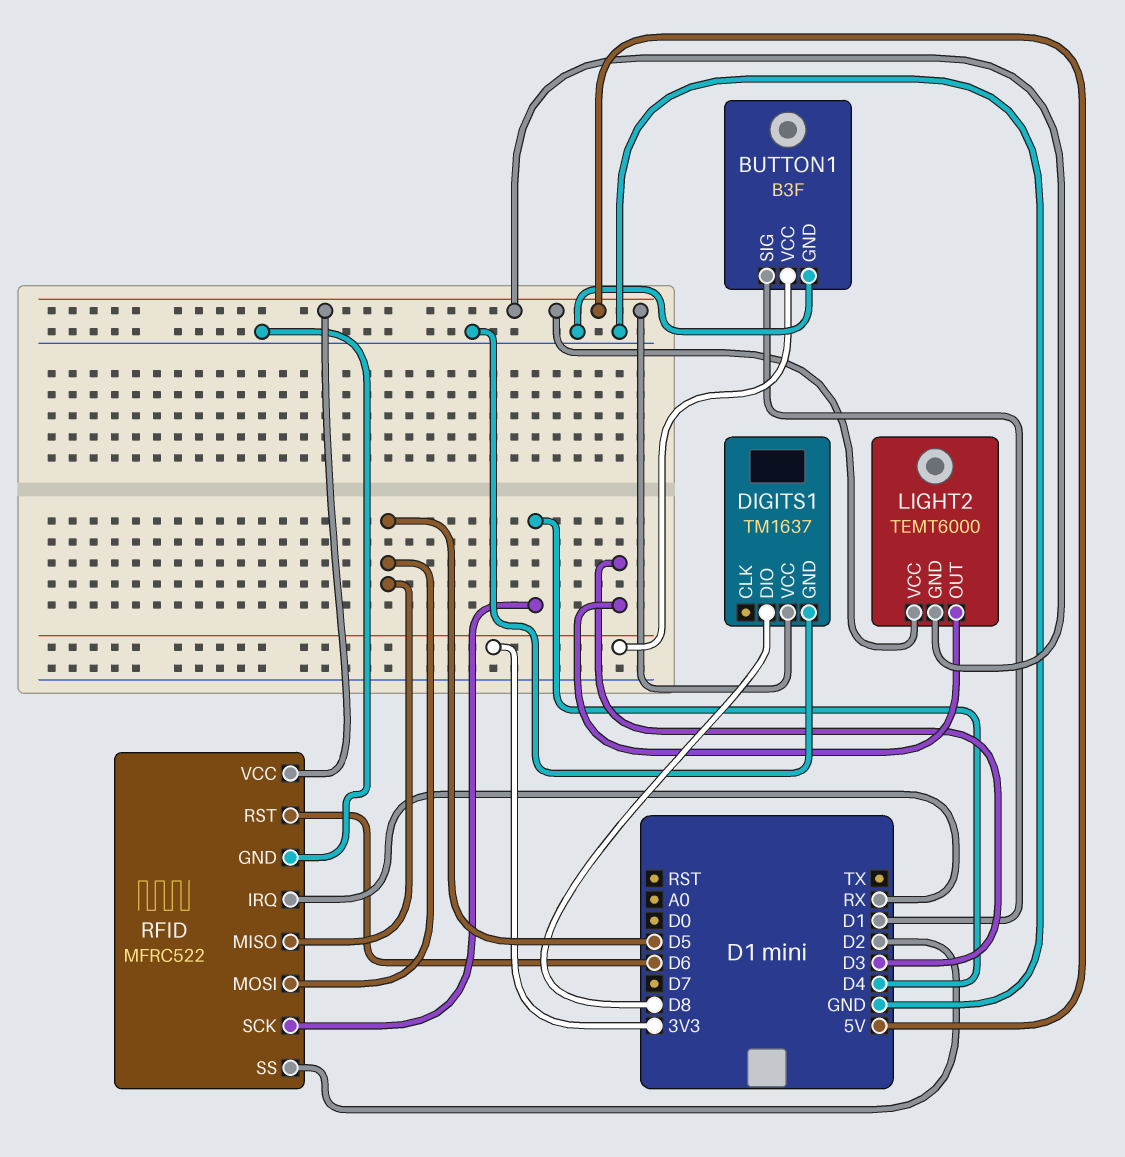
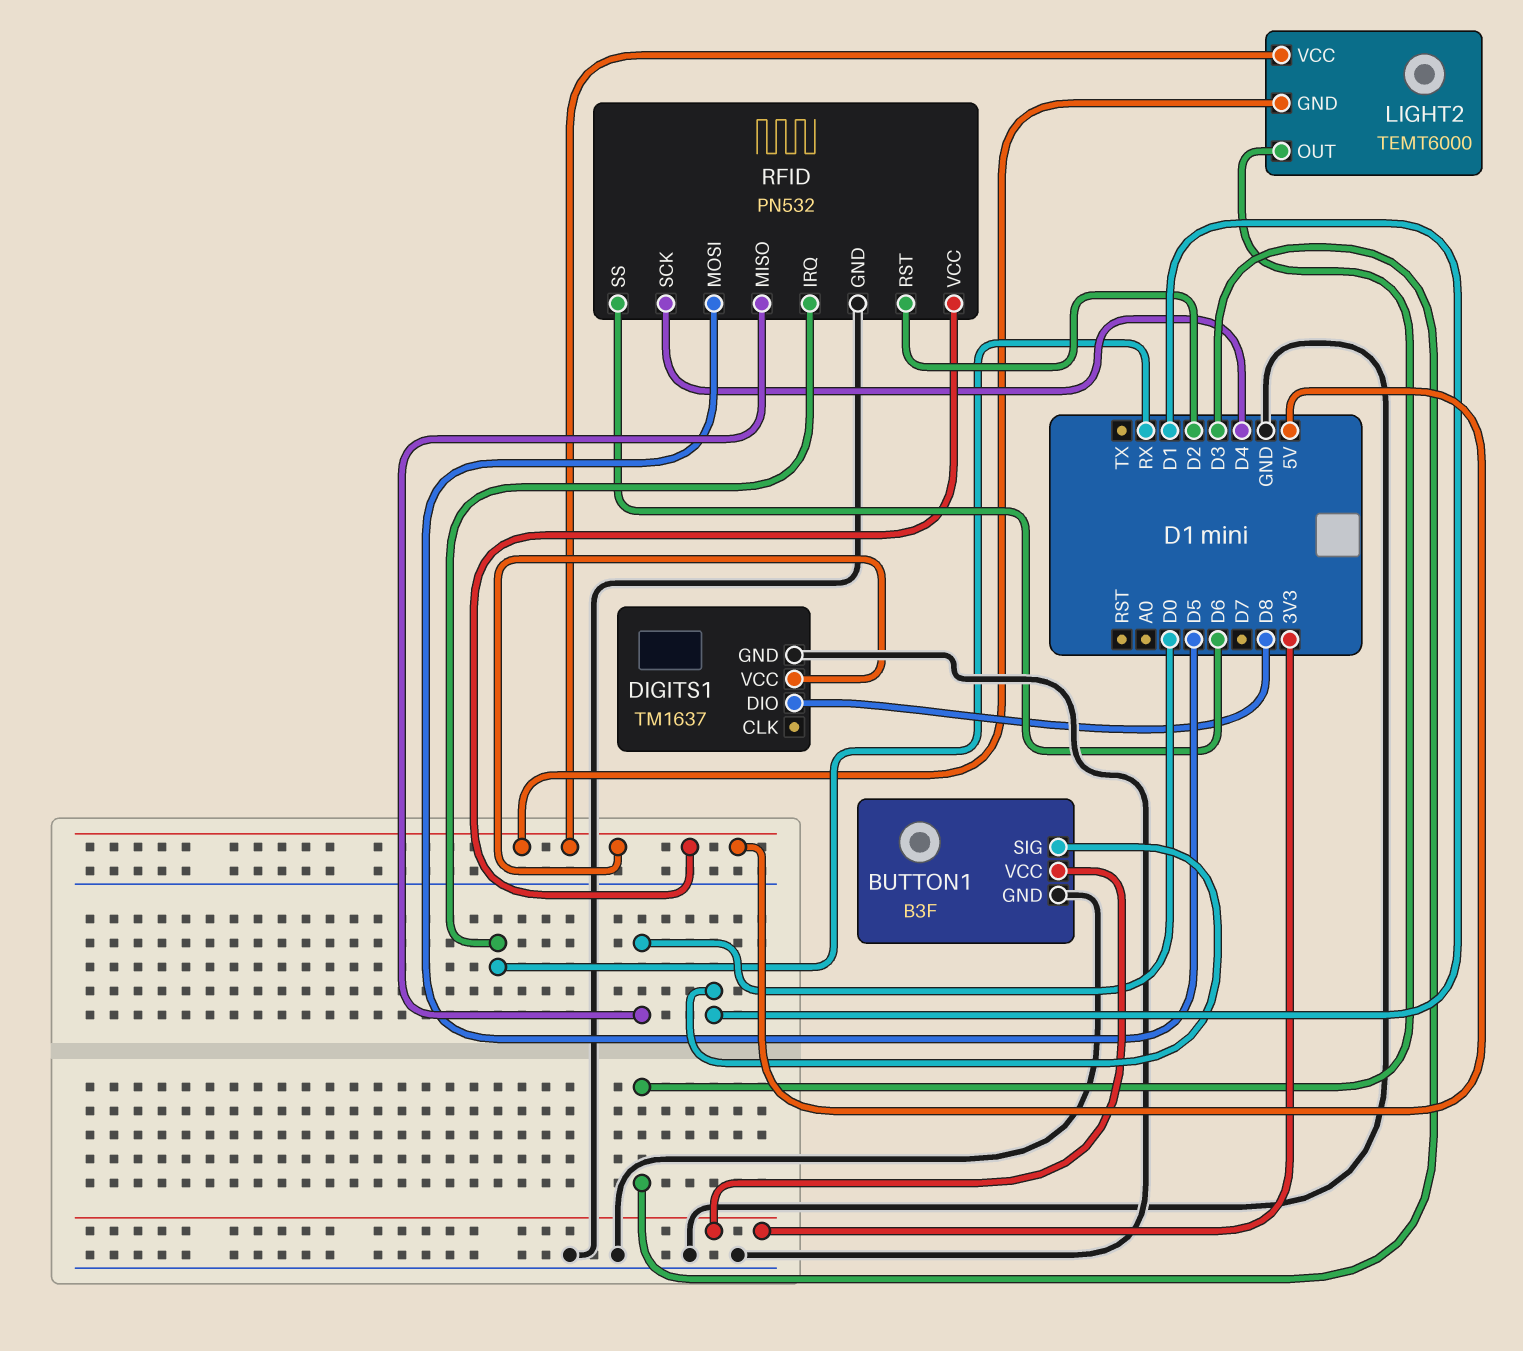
RFID: MFRC522 -> PN532
RFID pin MISO: D5 -> D0
RFID pin RST: D6 -> D2
RFID pin SS: D2 -> D6

